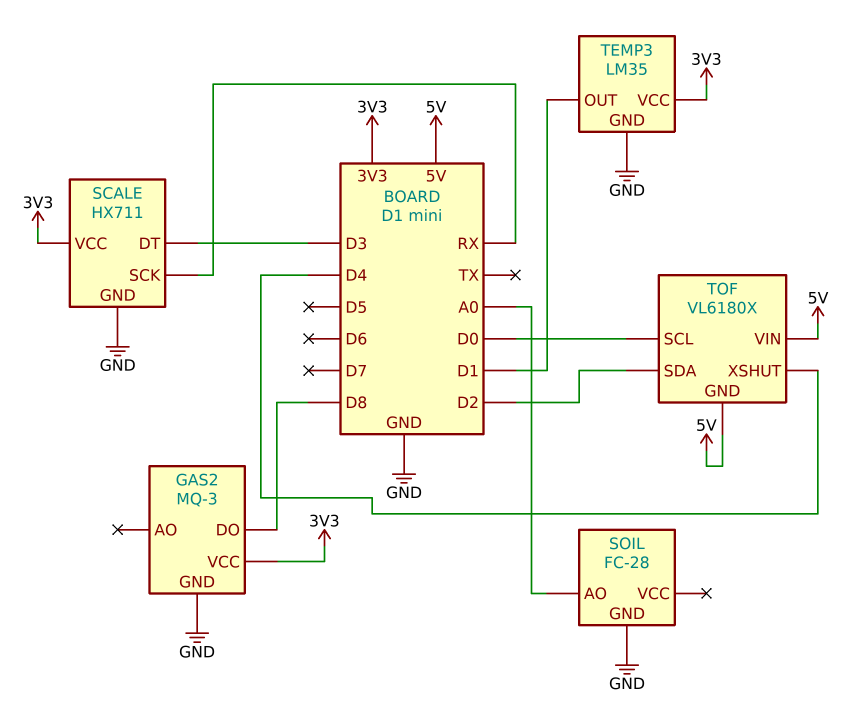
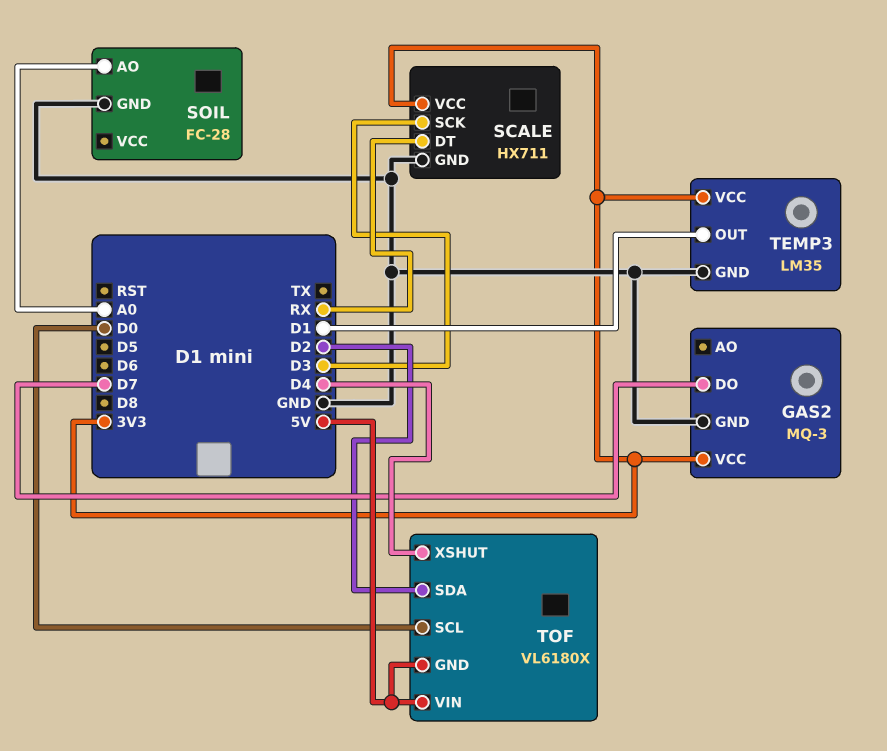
GAS2 pin DO: D8 -> D7
SCALE pin DT: D3 -> RX
SCALE pin SCK: RX -> D3

